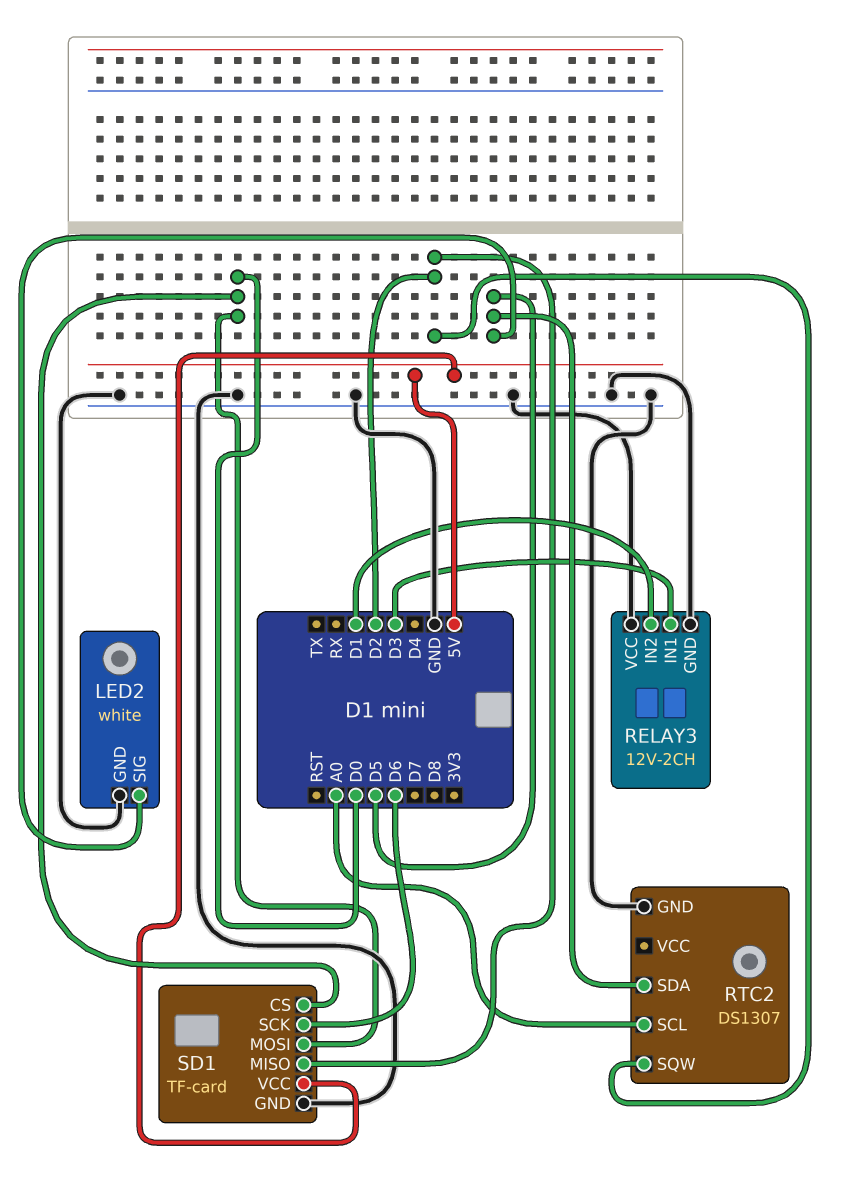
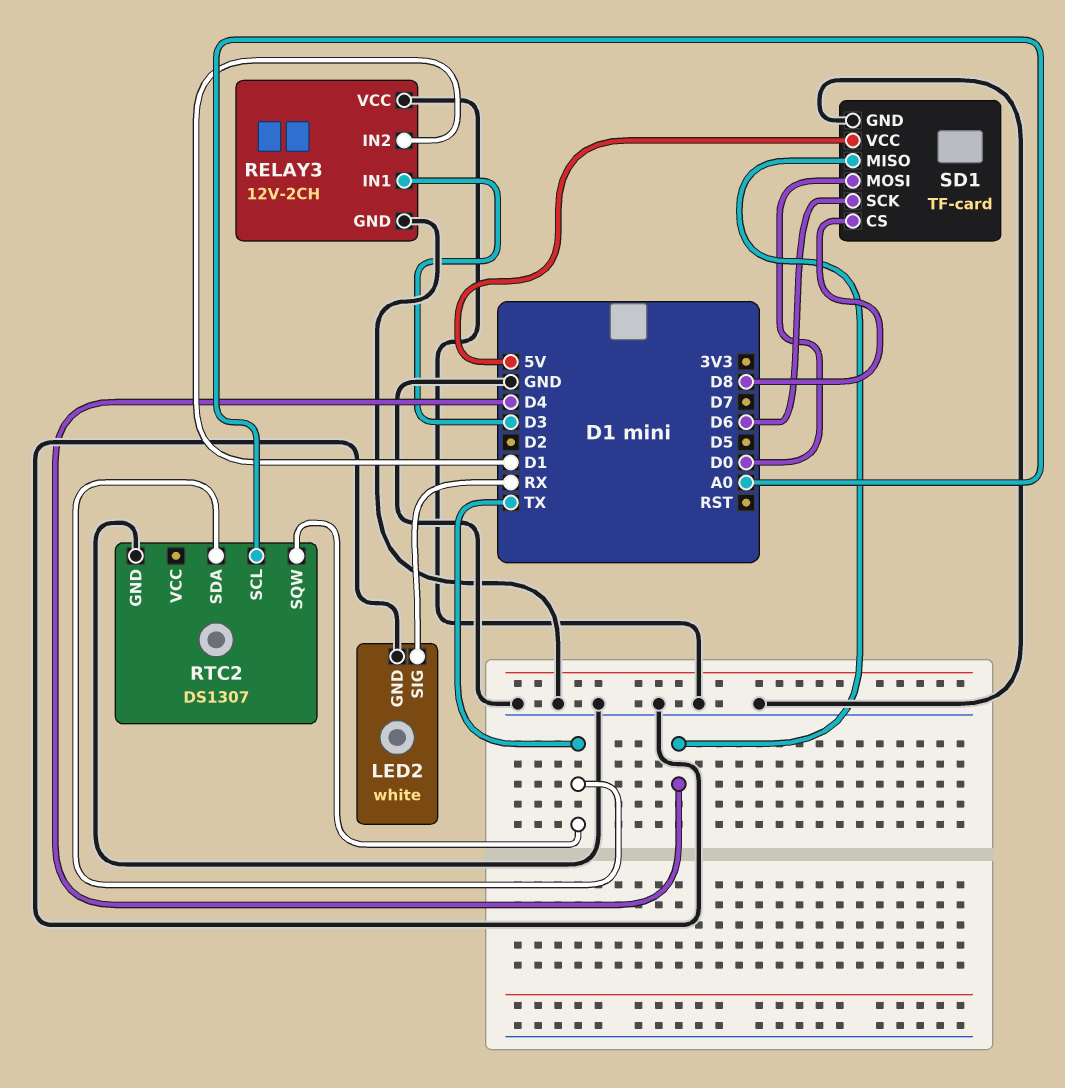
LED2 pin SIG: D5 -> RX
RTC2 pin SDA: D5 -> TX
RTC2 pin SQW: D2 -> TX
SD1 pin CS: D0 -> D8
SD1 pin MISO: D2 -> D4

